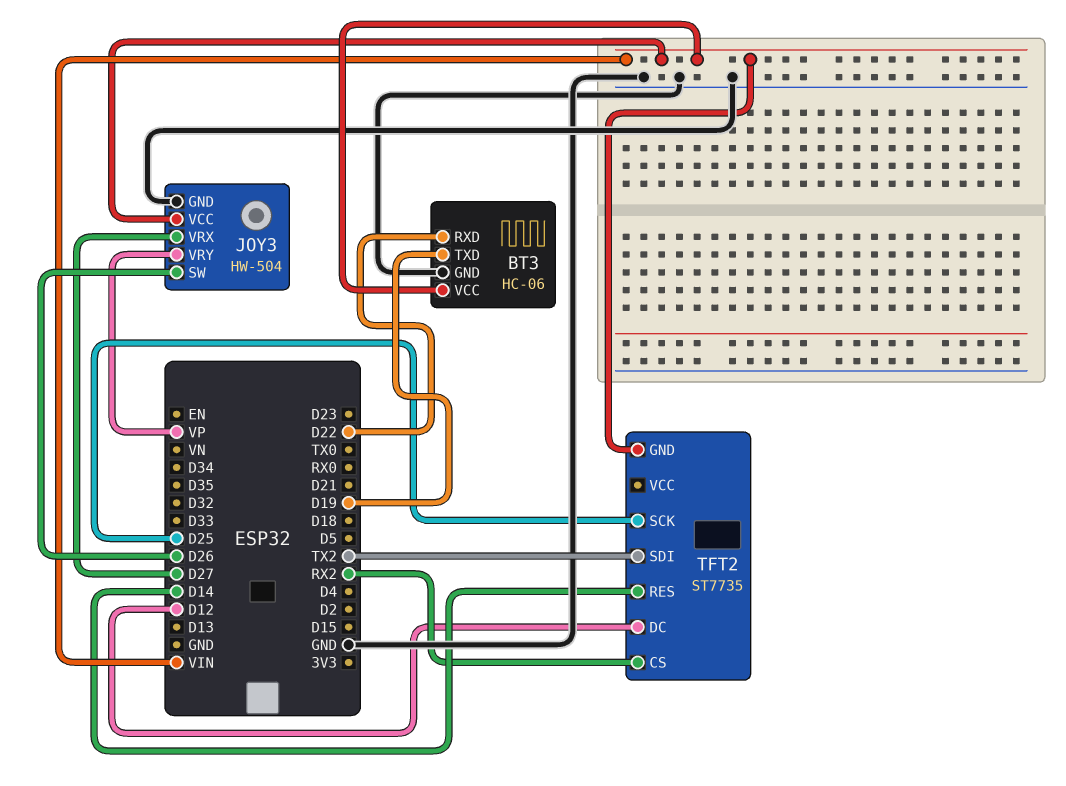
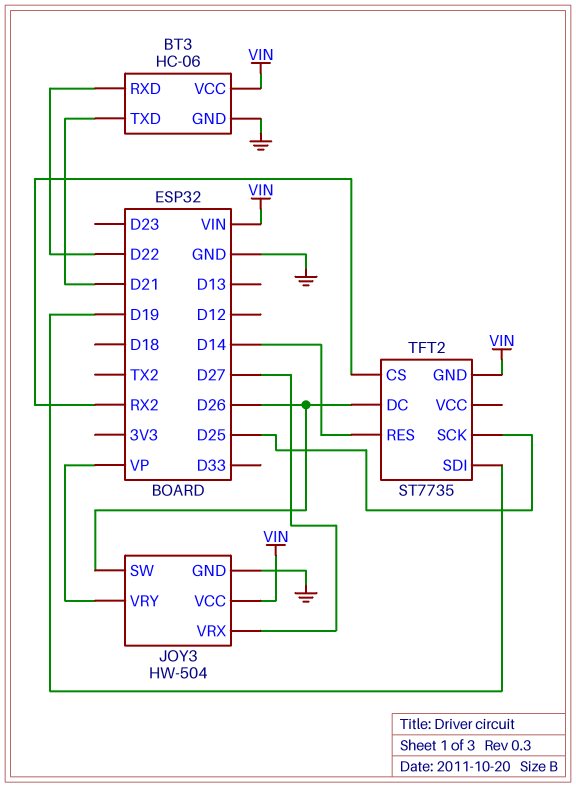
BT3 pin TXD: D19 -> D21
TFT2 pin DC: D12 -> D26
TFT2 pin SDI: TX2 -> D19

